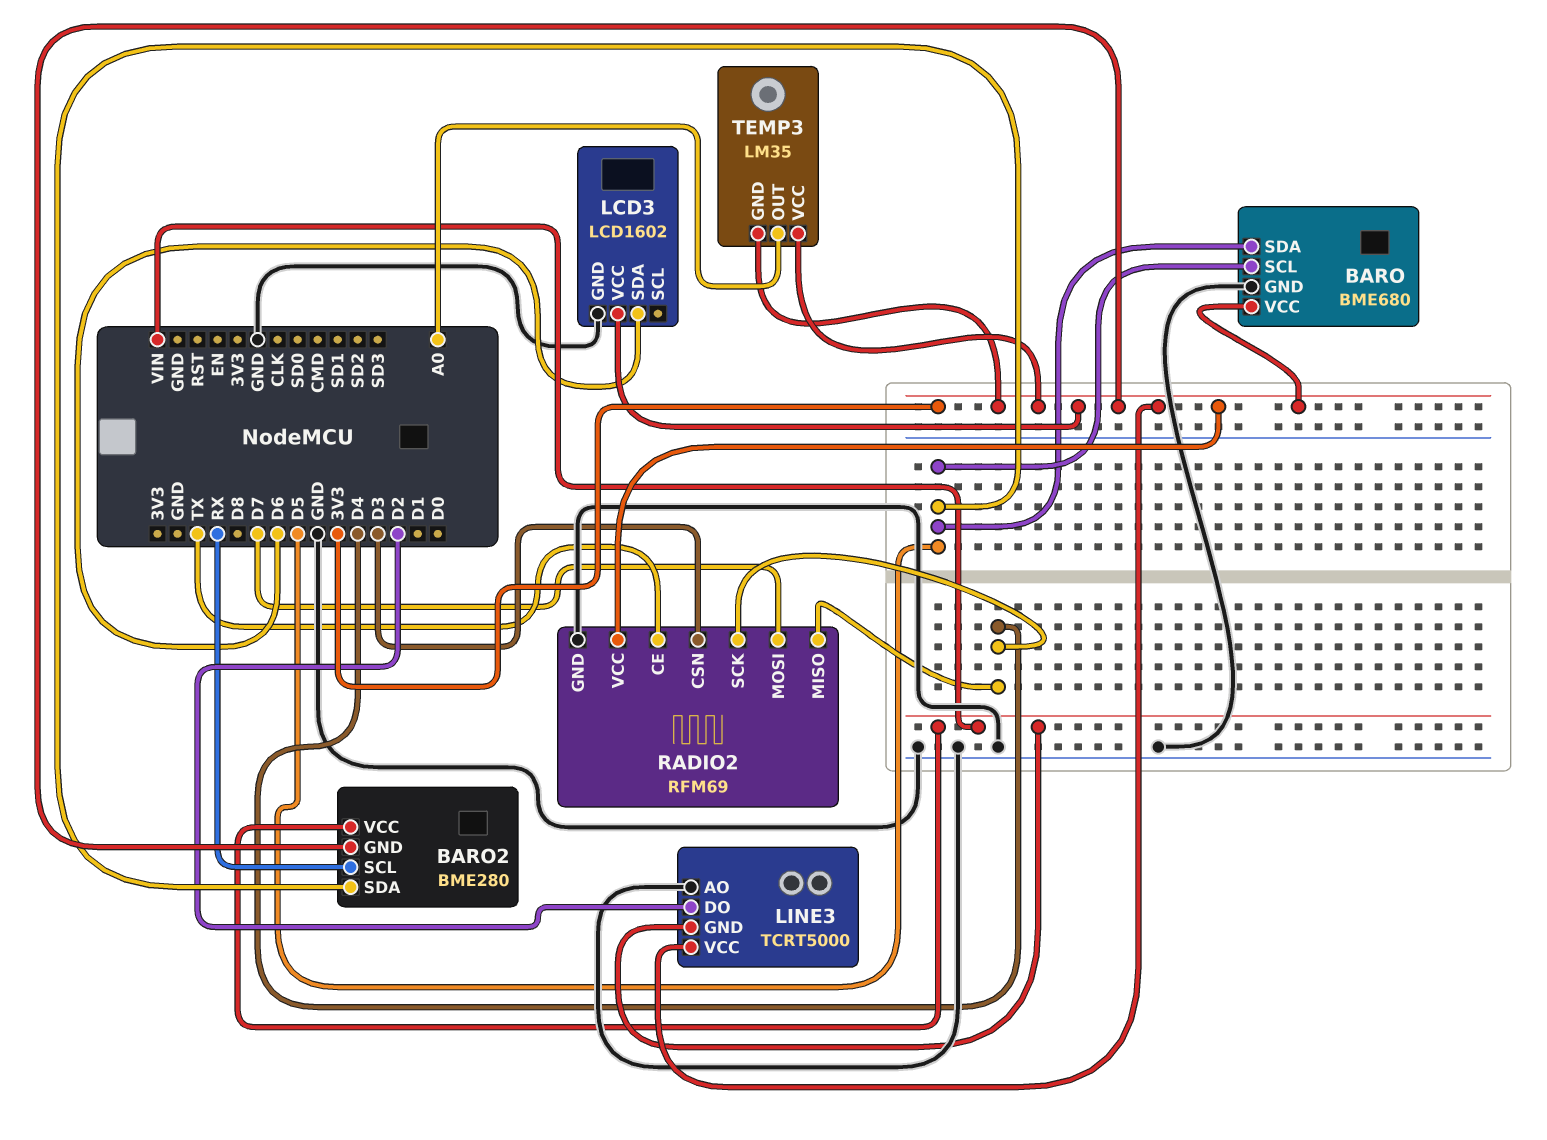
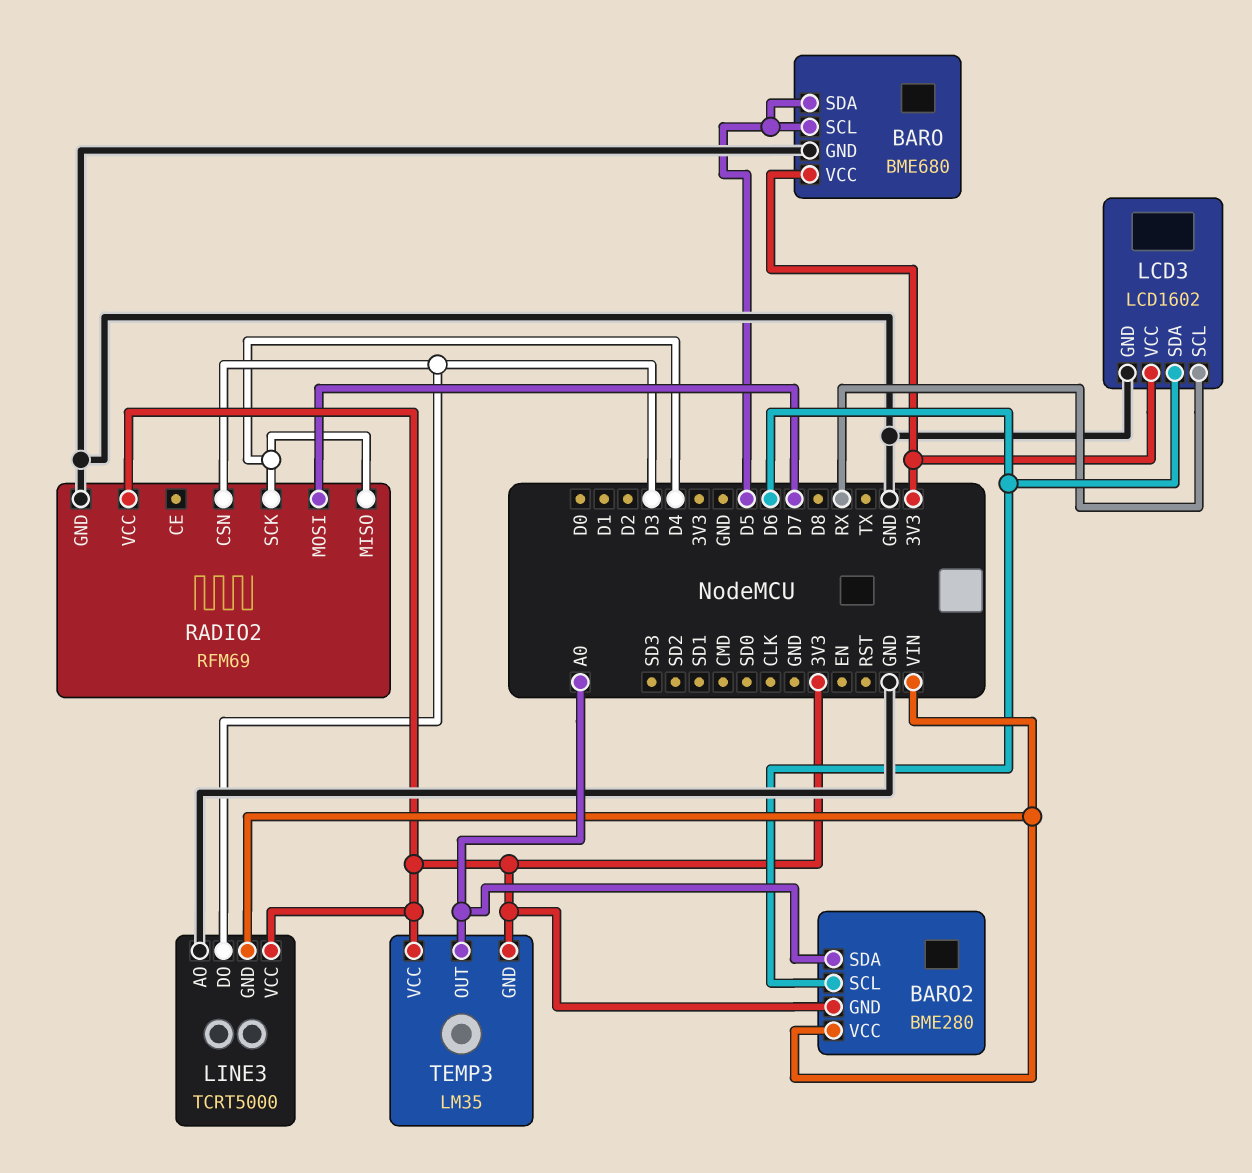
BARO2 pin SCL: RX -> D6
BARO2 pin SDA: D5 -> A0
LCD3 pin SCL: none -> RX
LINE3 pin DO: D2 -> D3
RADIO2 pin CE: TX -> none

